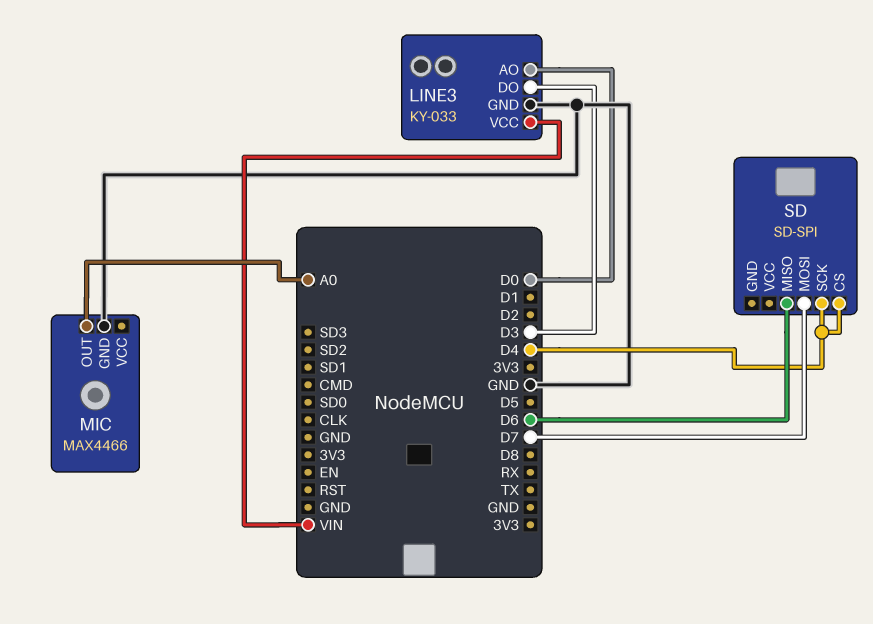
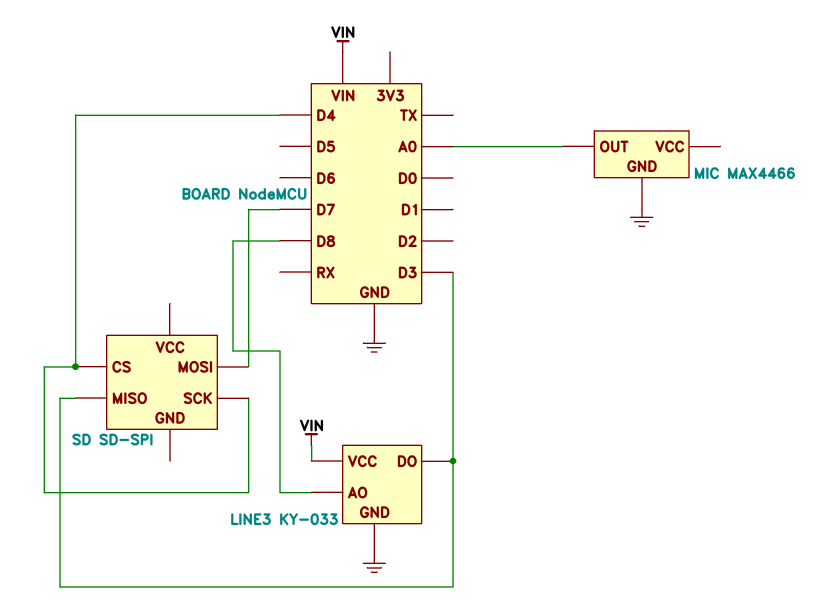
LINE3 pin AO: D0 -> D8
SD pin MISO: D6 -> D3

